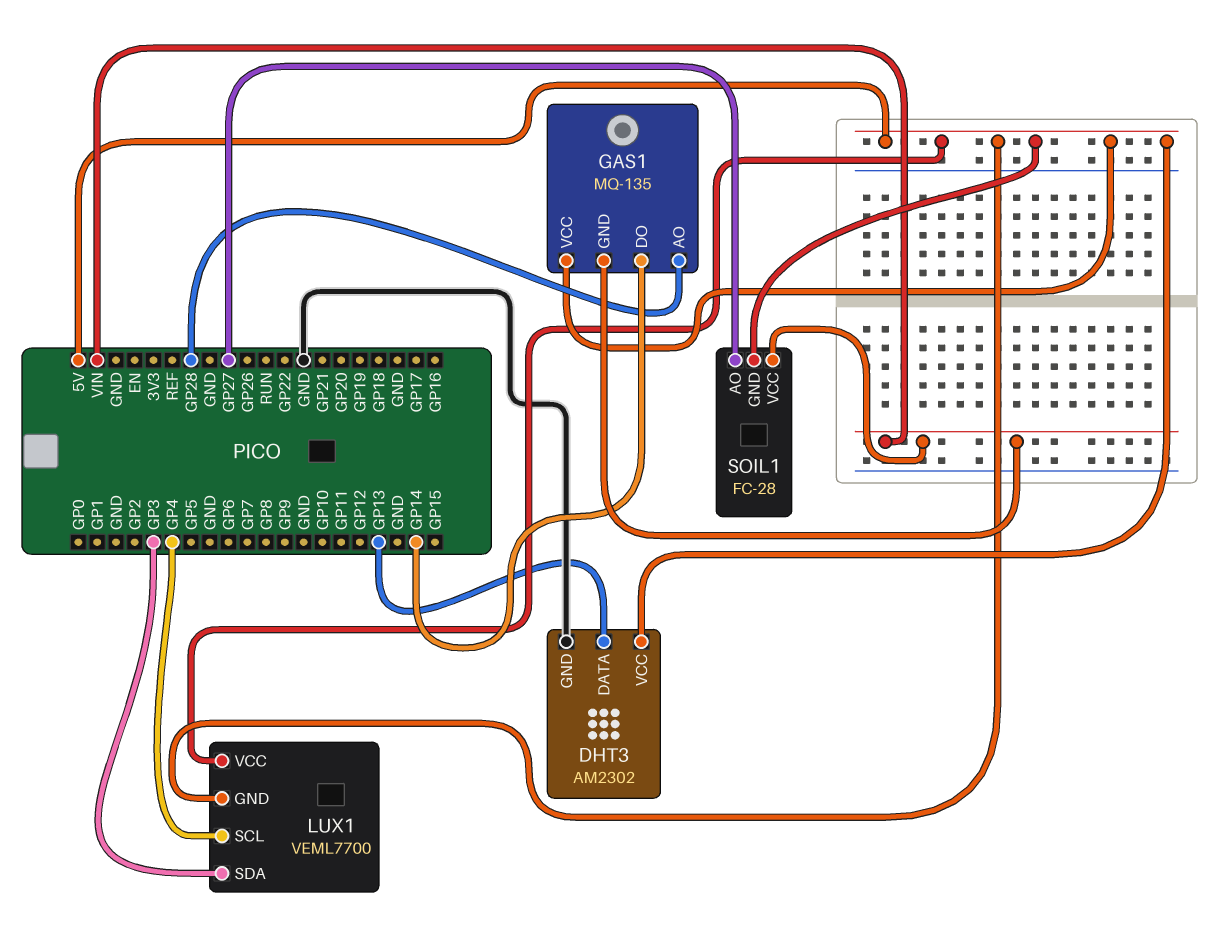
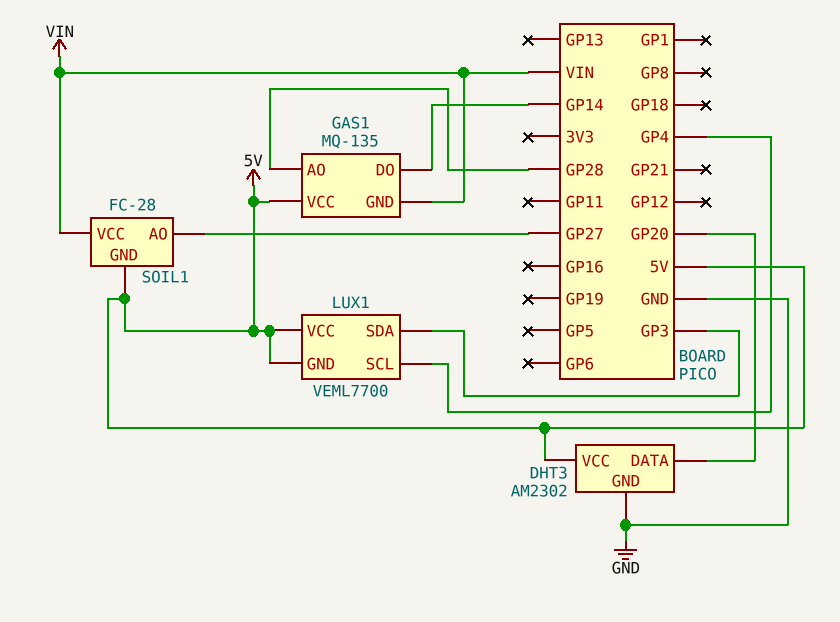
DHT3 pin DATA: GP13 -> GP20

